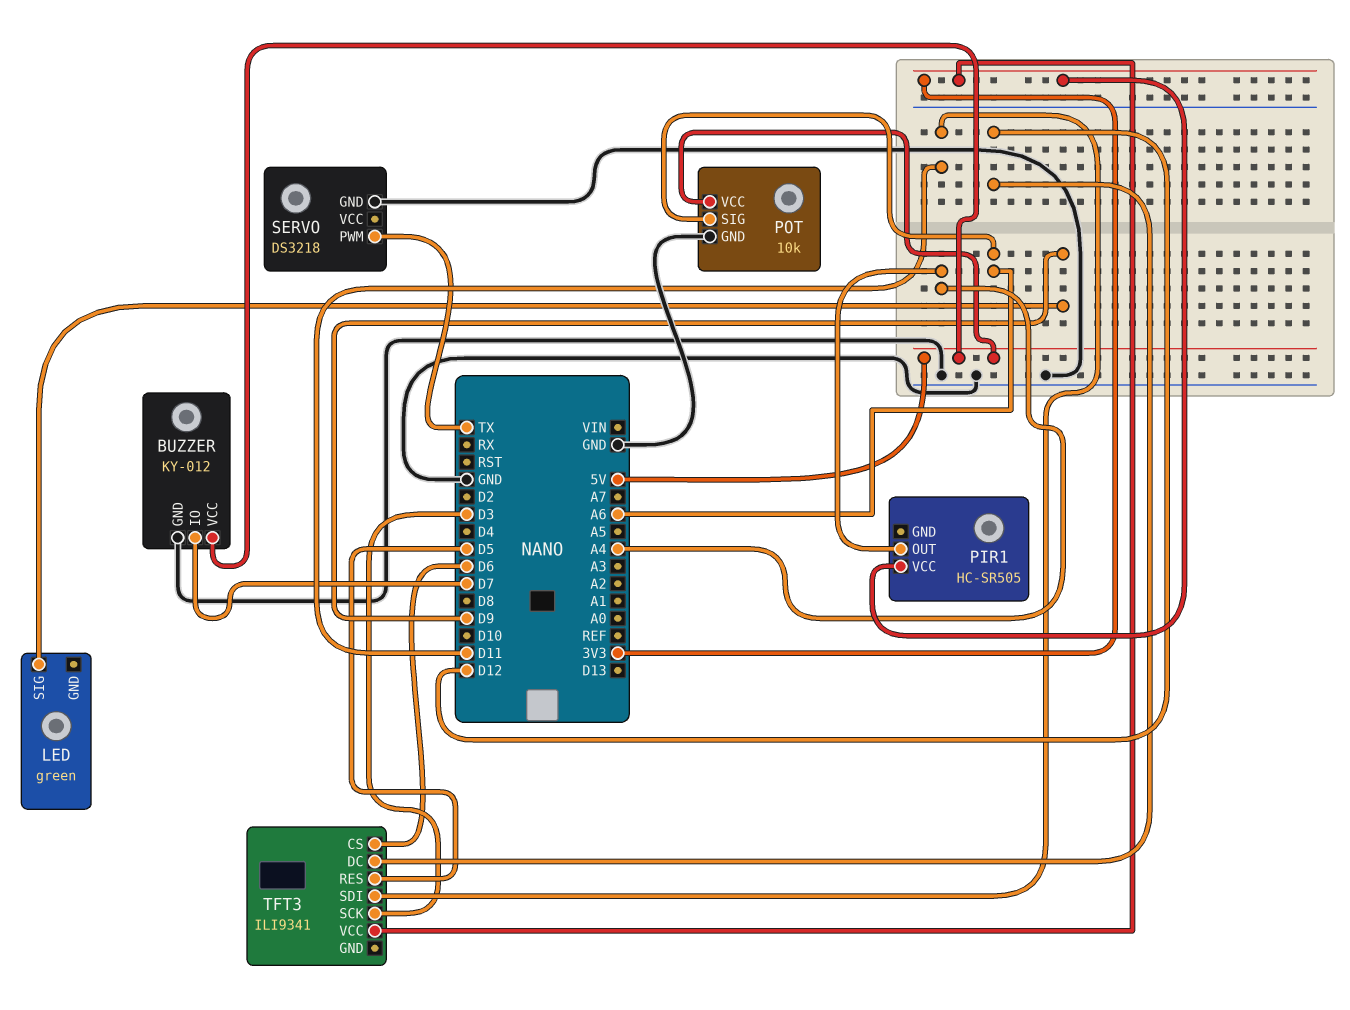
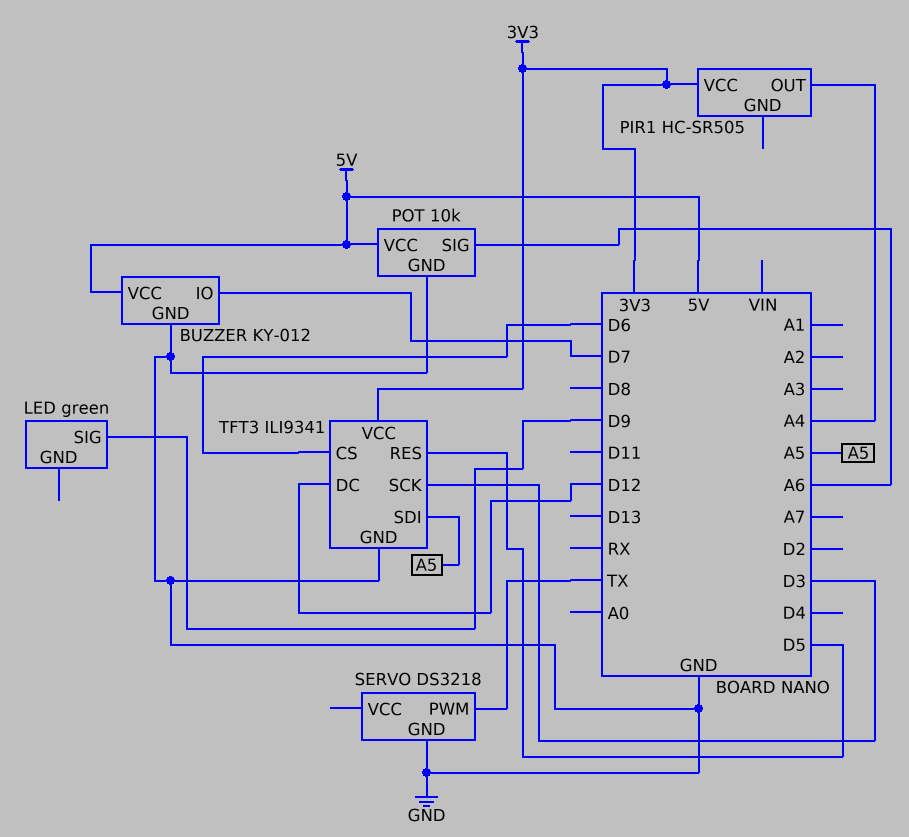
TFT3 pin GND: none -> GND
TFT3 pin SDI: D11 -> A5

